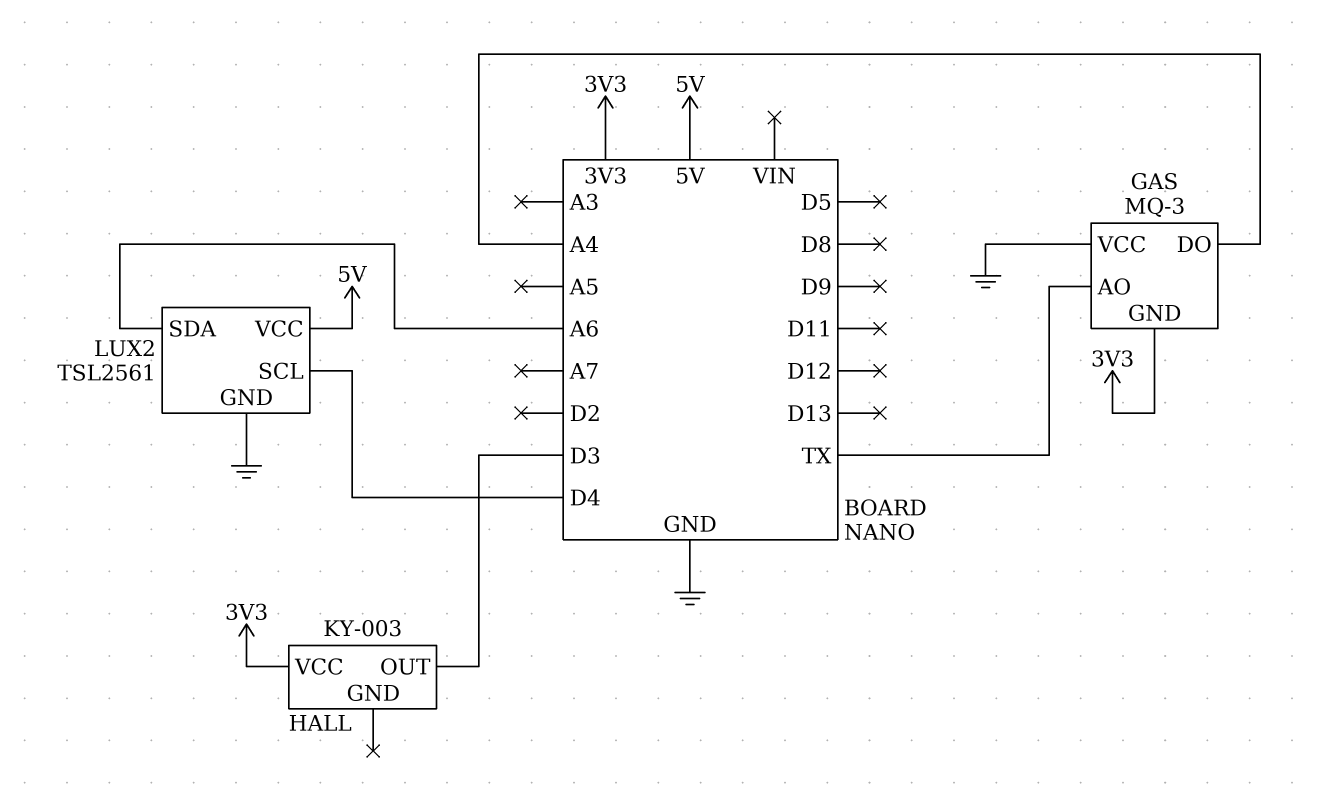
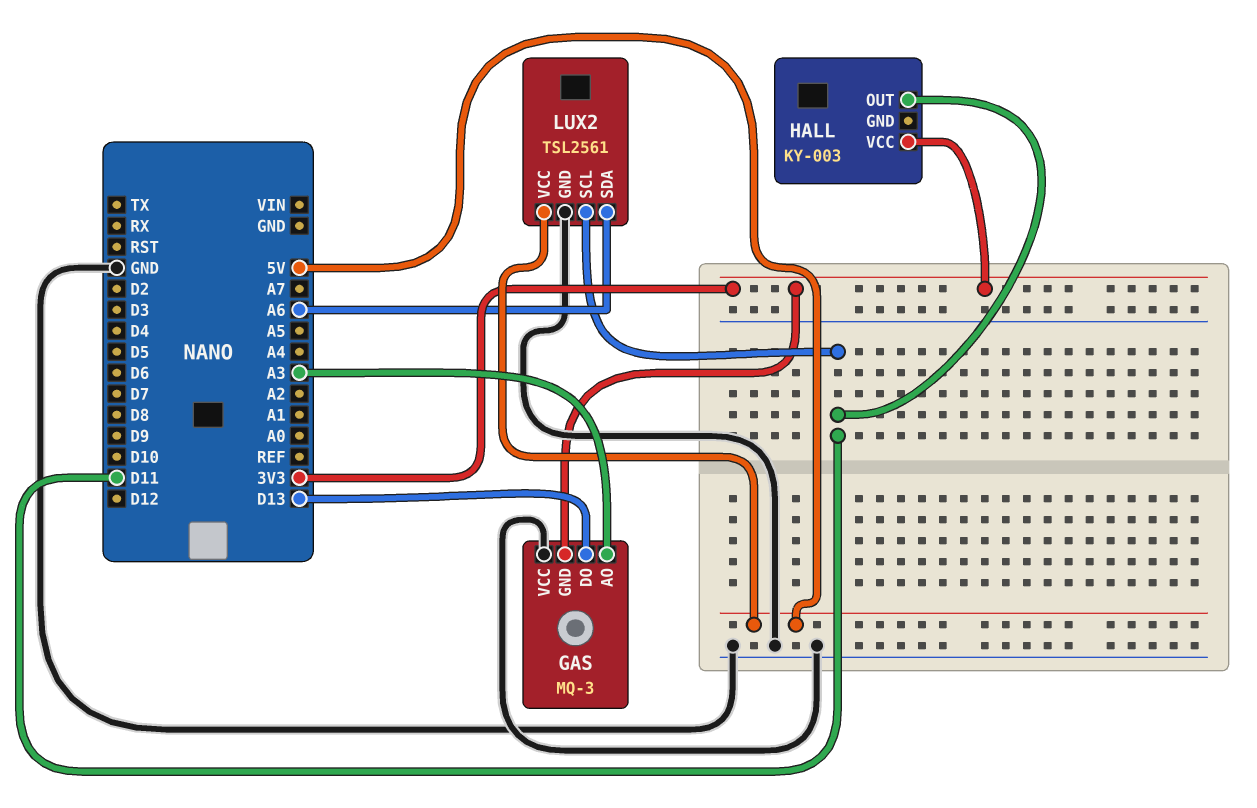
GAS pin AO: TX -> A3
GAS pin DO: A4 -> D13
HALL pin OUT: D3 -> D11
LUX2 pin SCL: D4 -> D11

